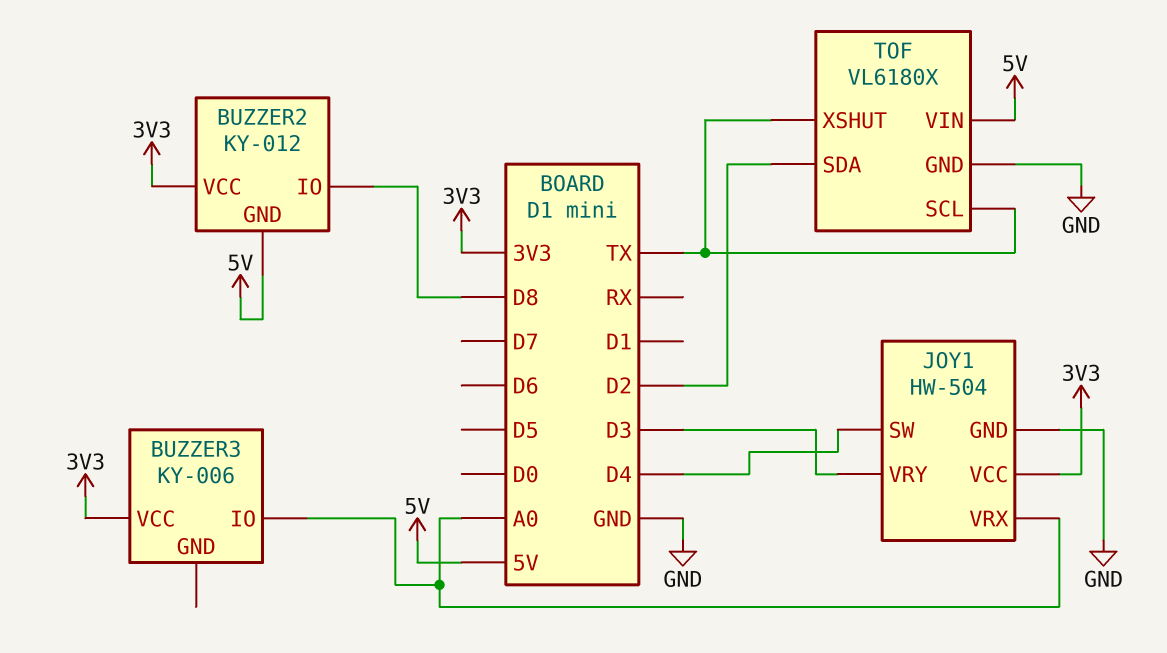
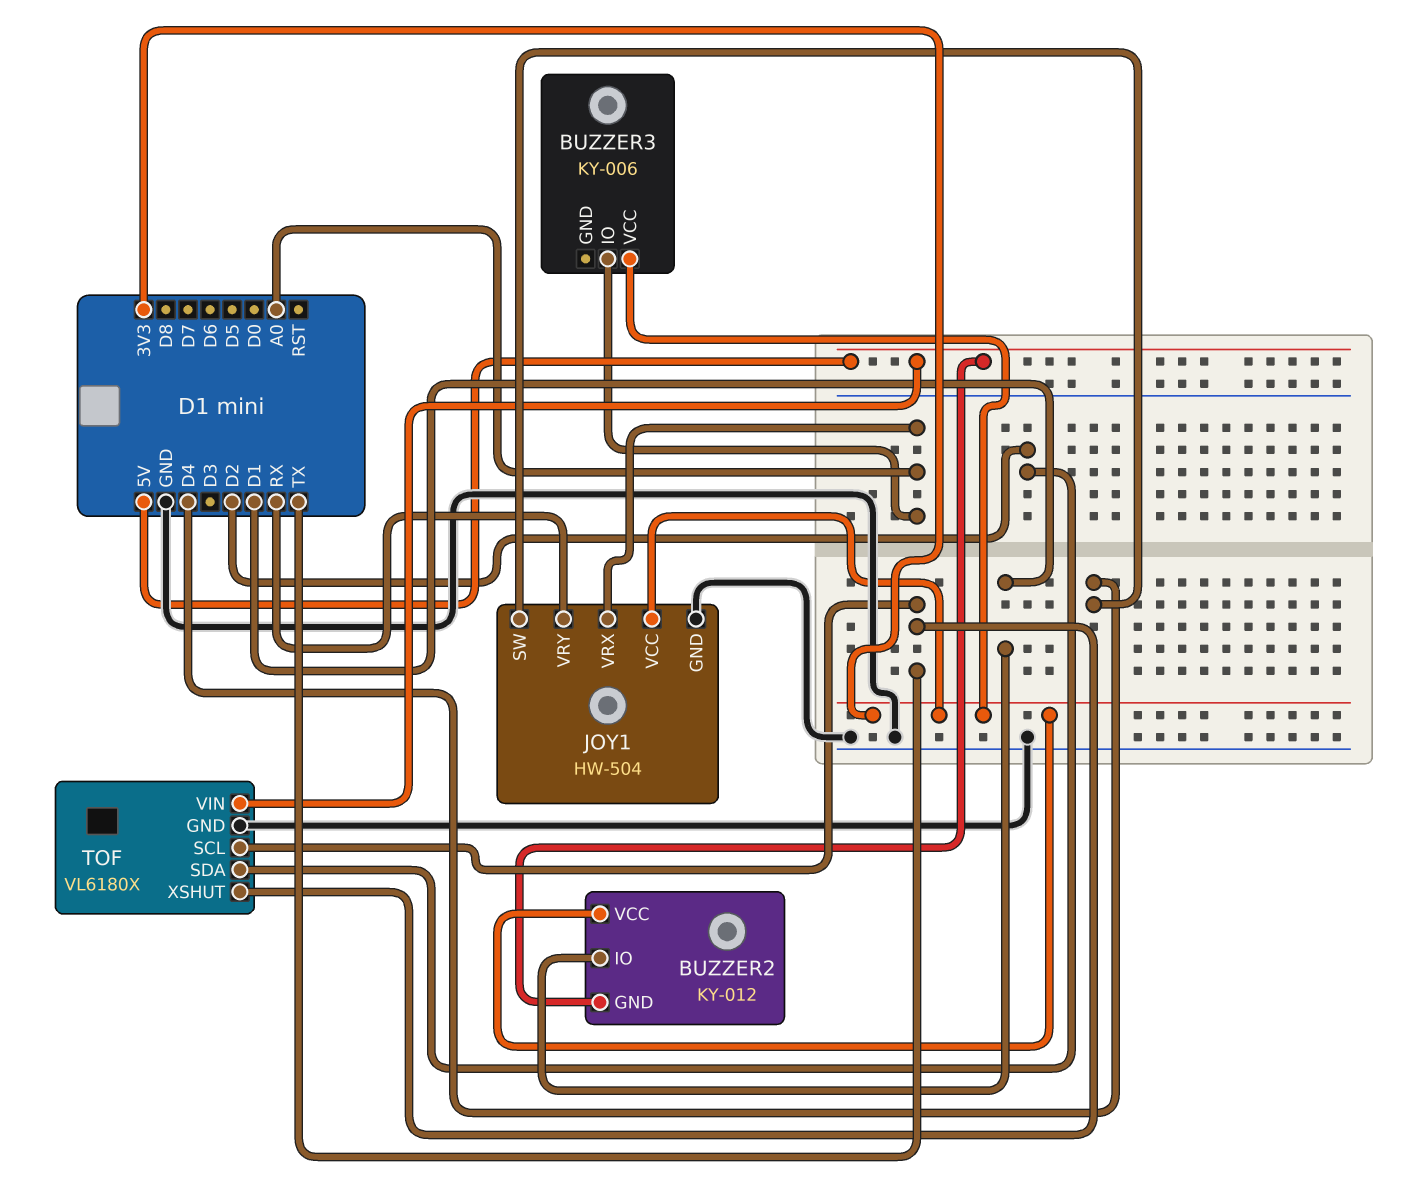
BUZZER2 pin IO: D8 -> D1
JOY1 pin VRY: D3 -> RX

